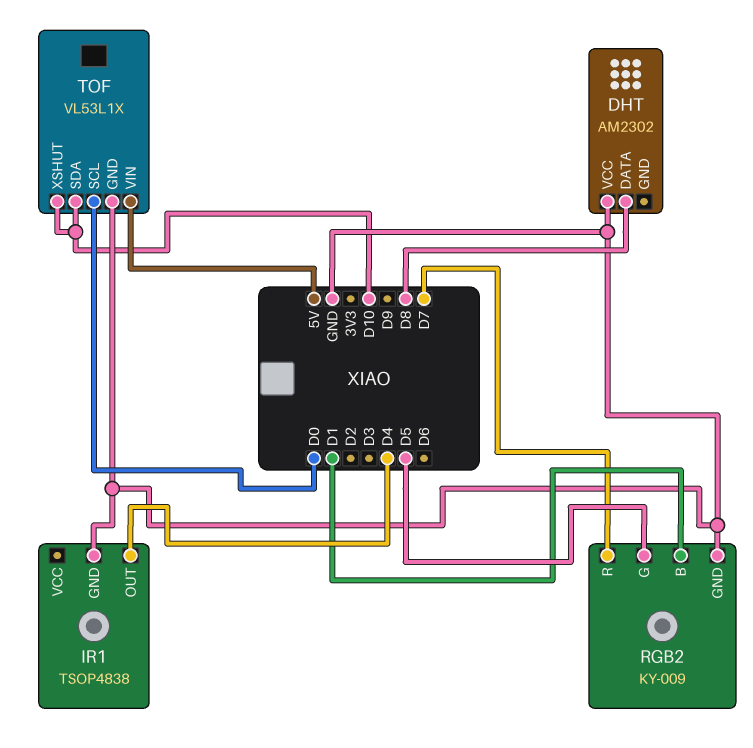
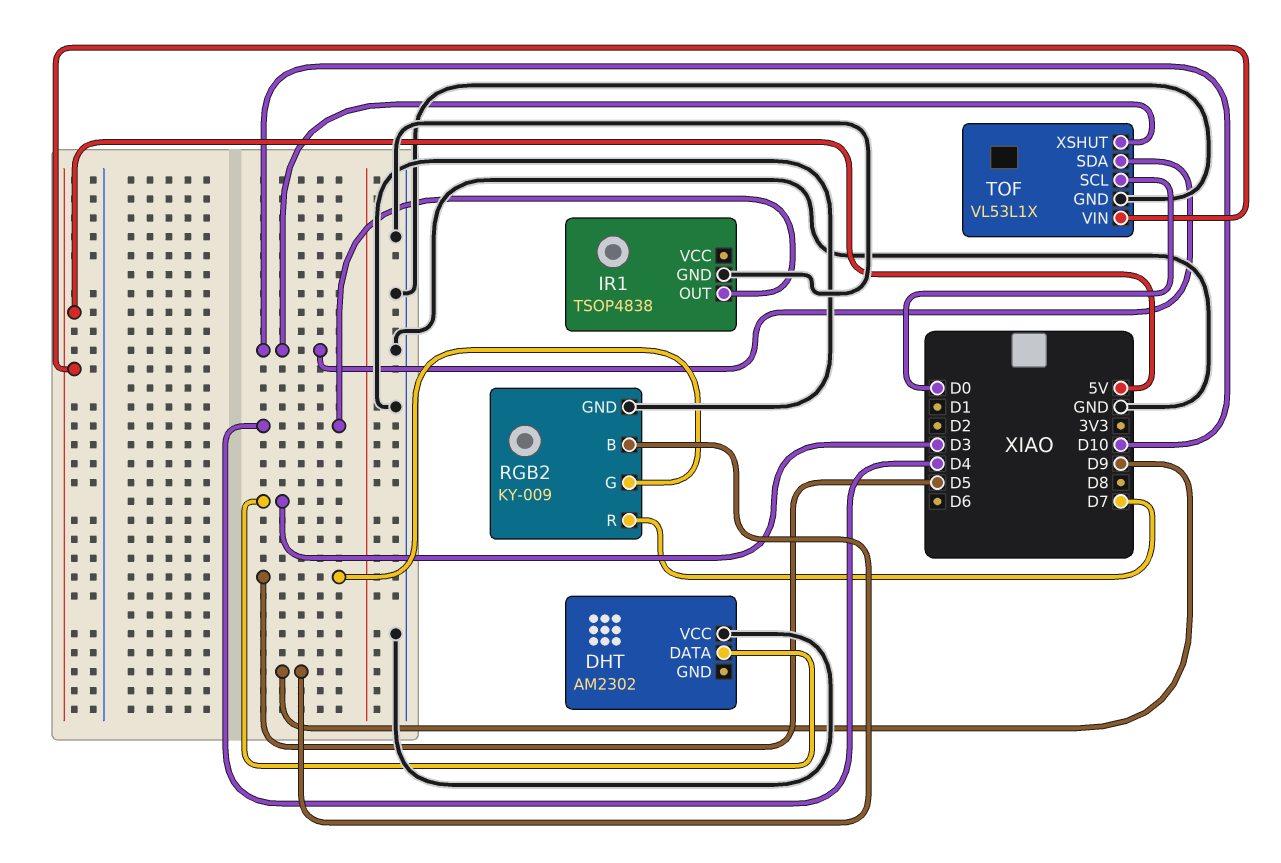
DHT pin DATA: D8 -> D3
RGB2 pin B: D1 -> D9

